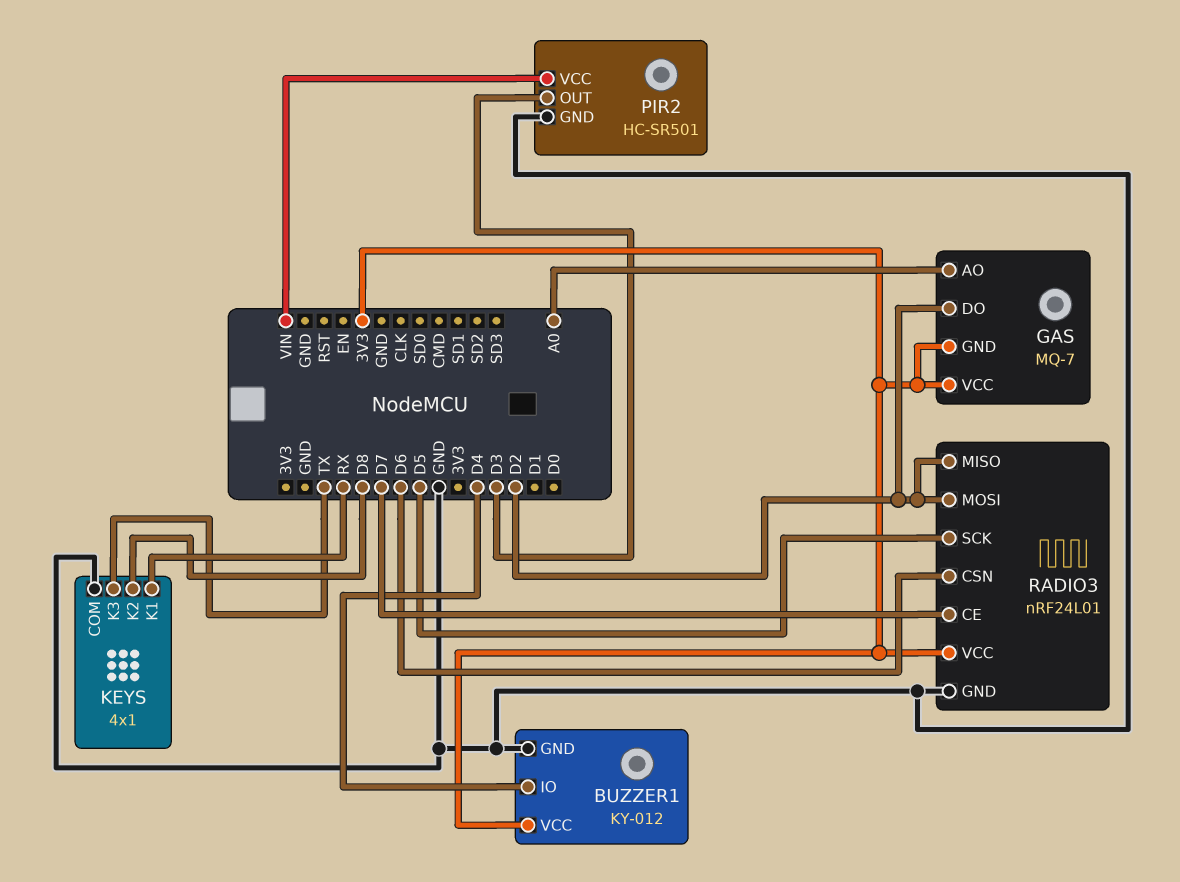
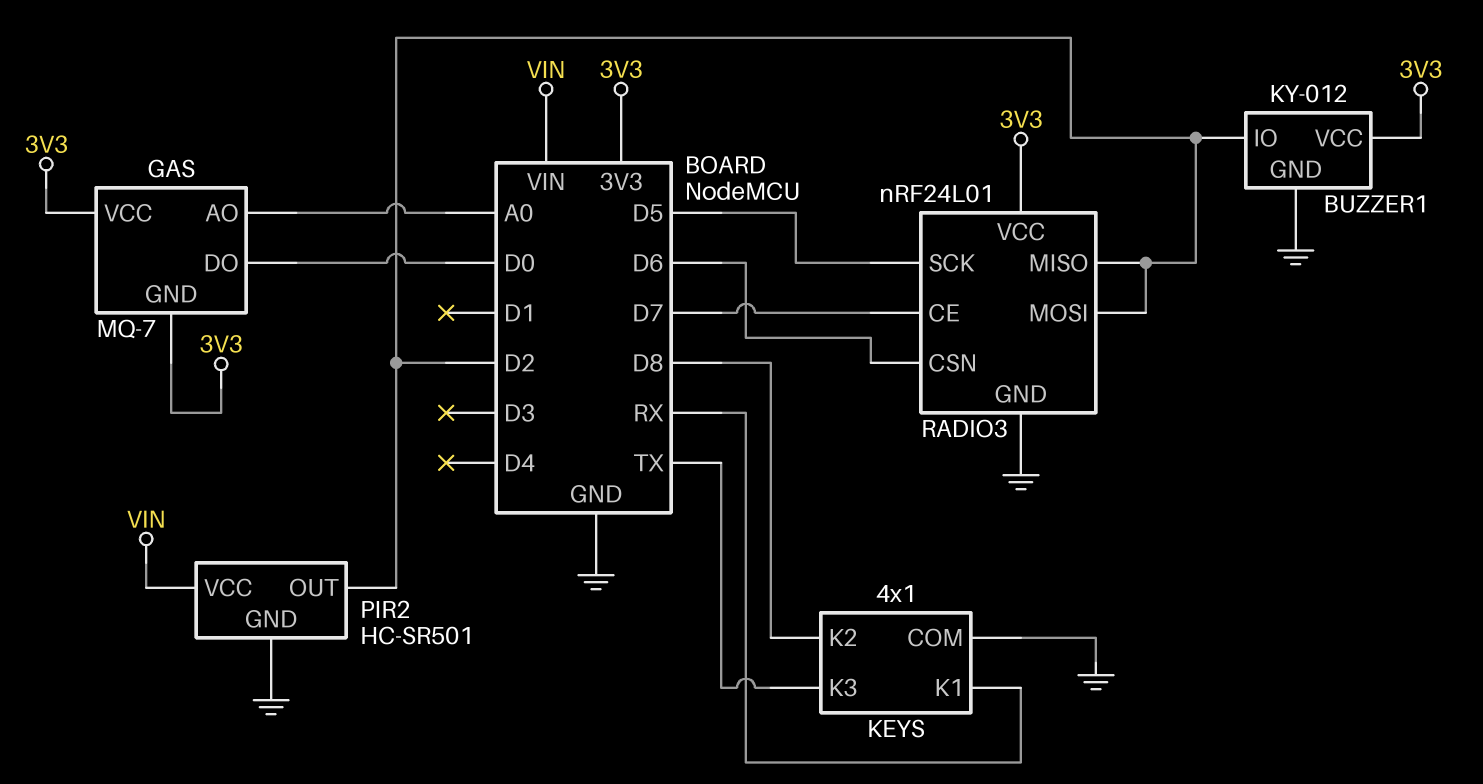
BUZZER1 pin IO: D4 -> D2
GAS pin DO: D2 -> D0
PIR2 pin OUT: D3 -> D2

